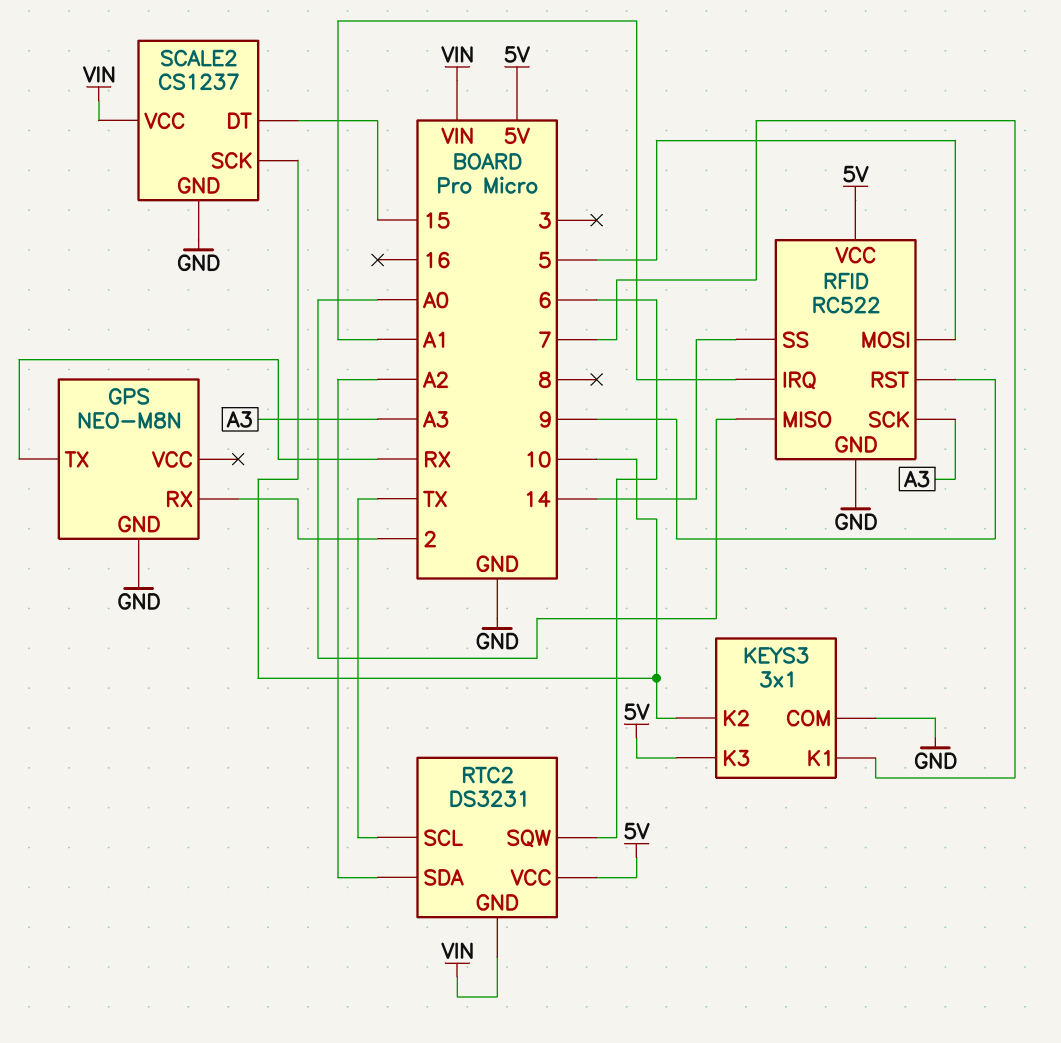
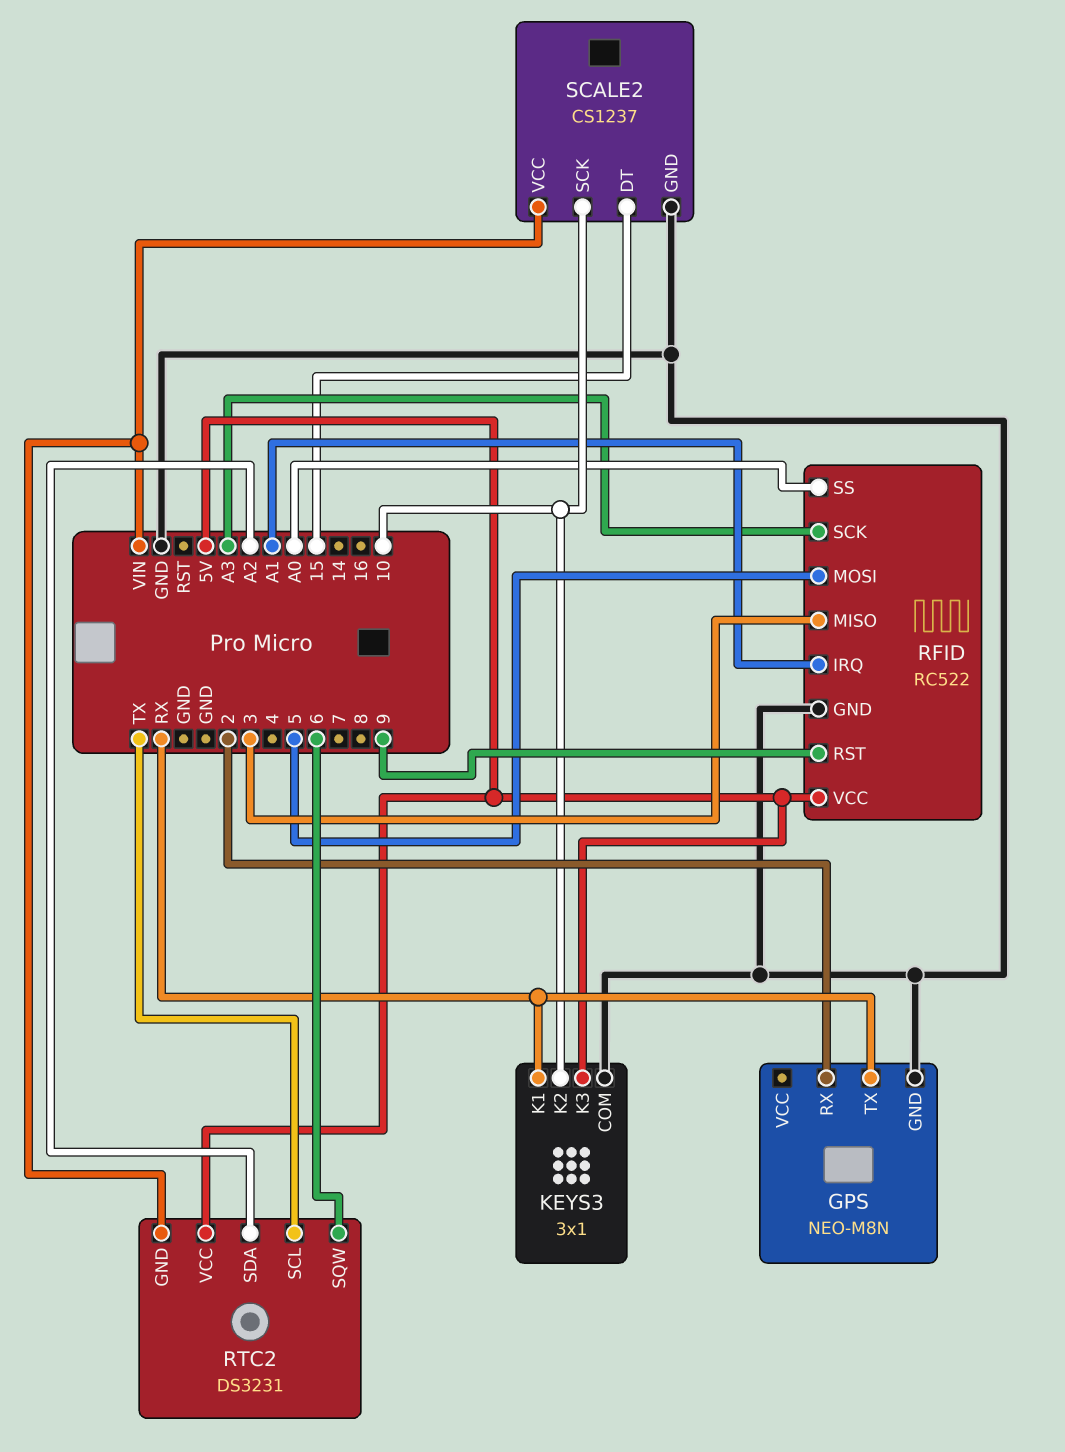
KEYS3 pin K1: 7 -> RX
RFID pin MISO: A0 -> 3
RFID pin SS: 14 -> A0

